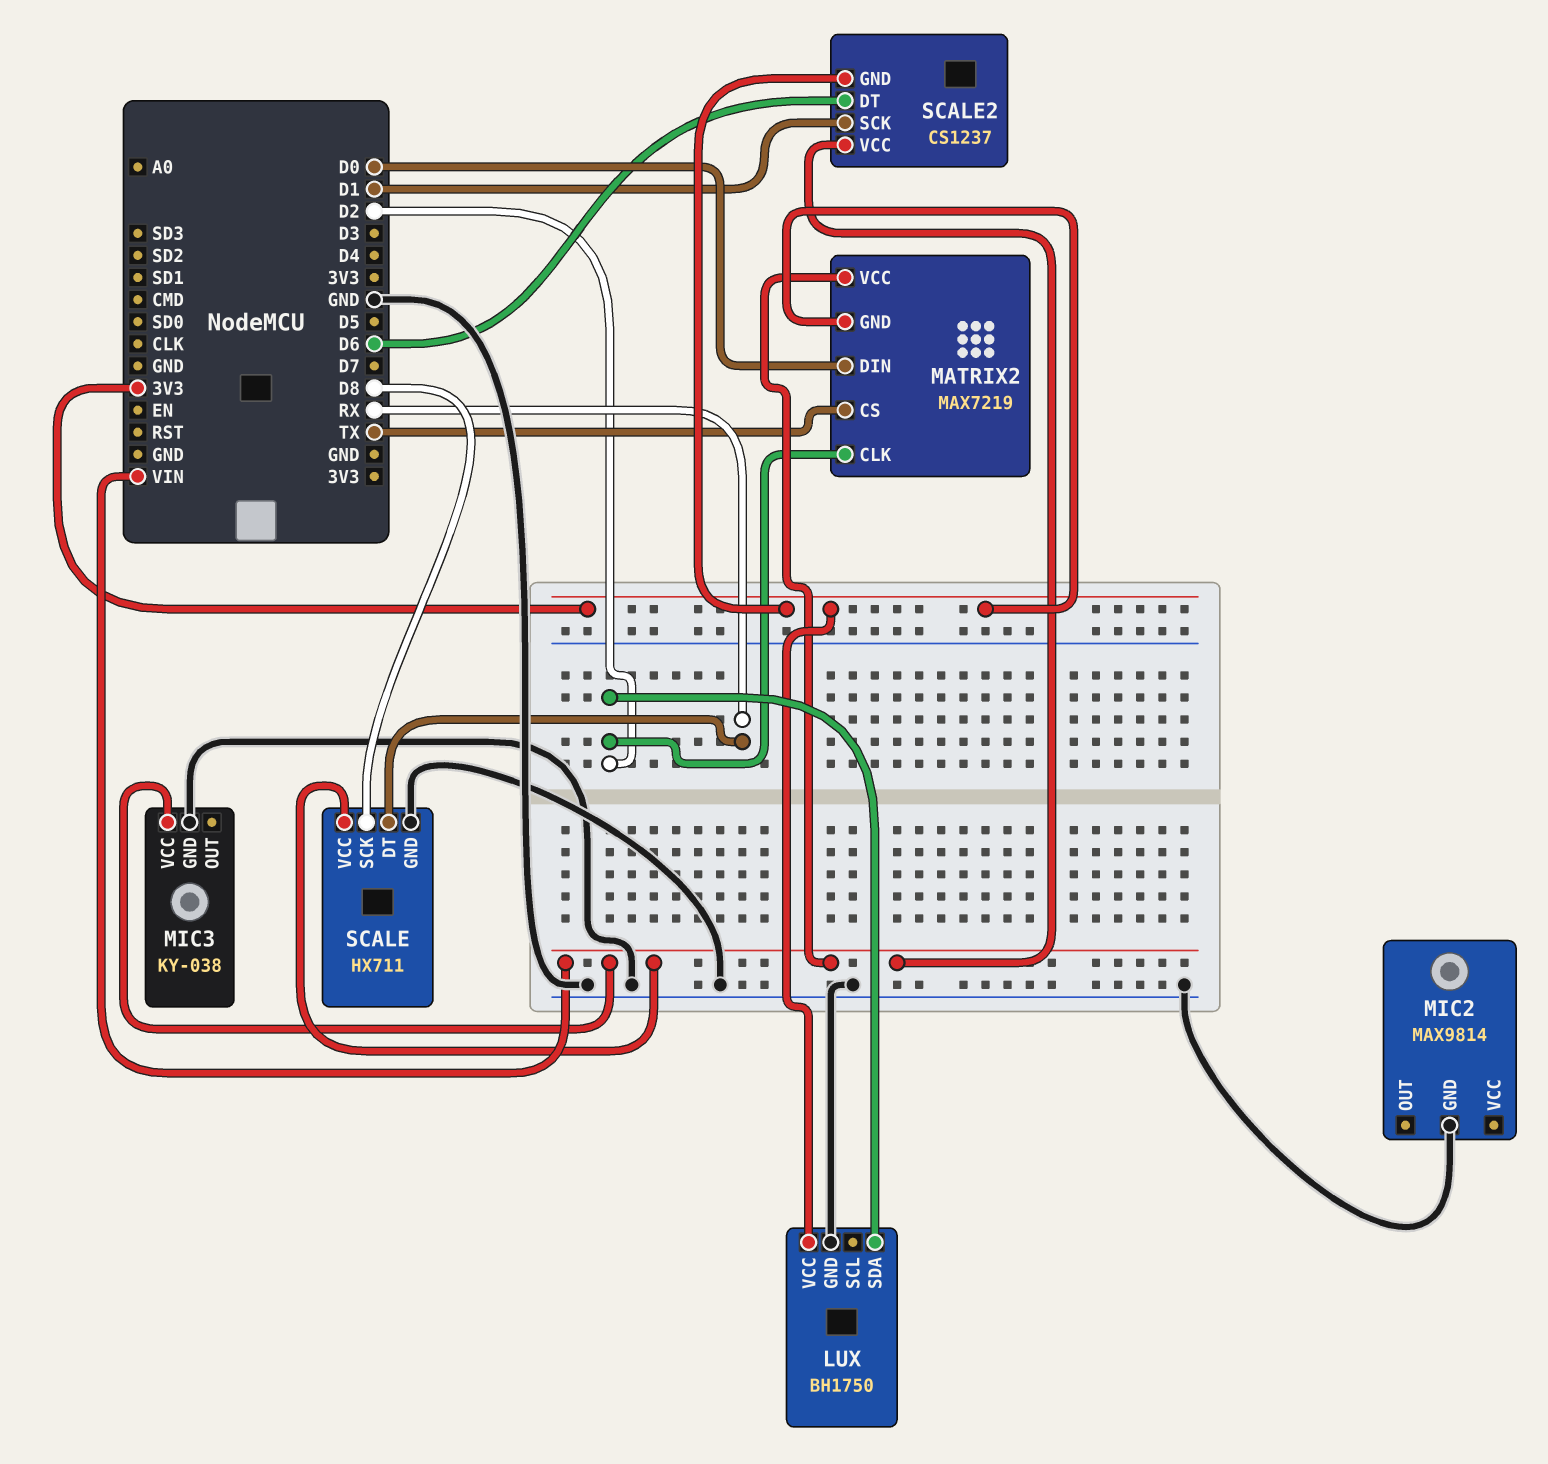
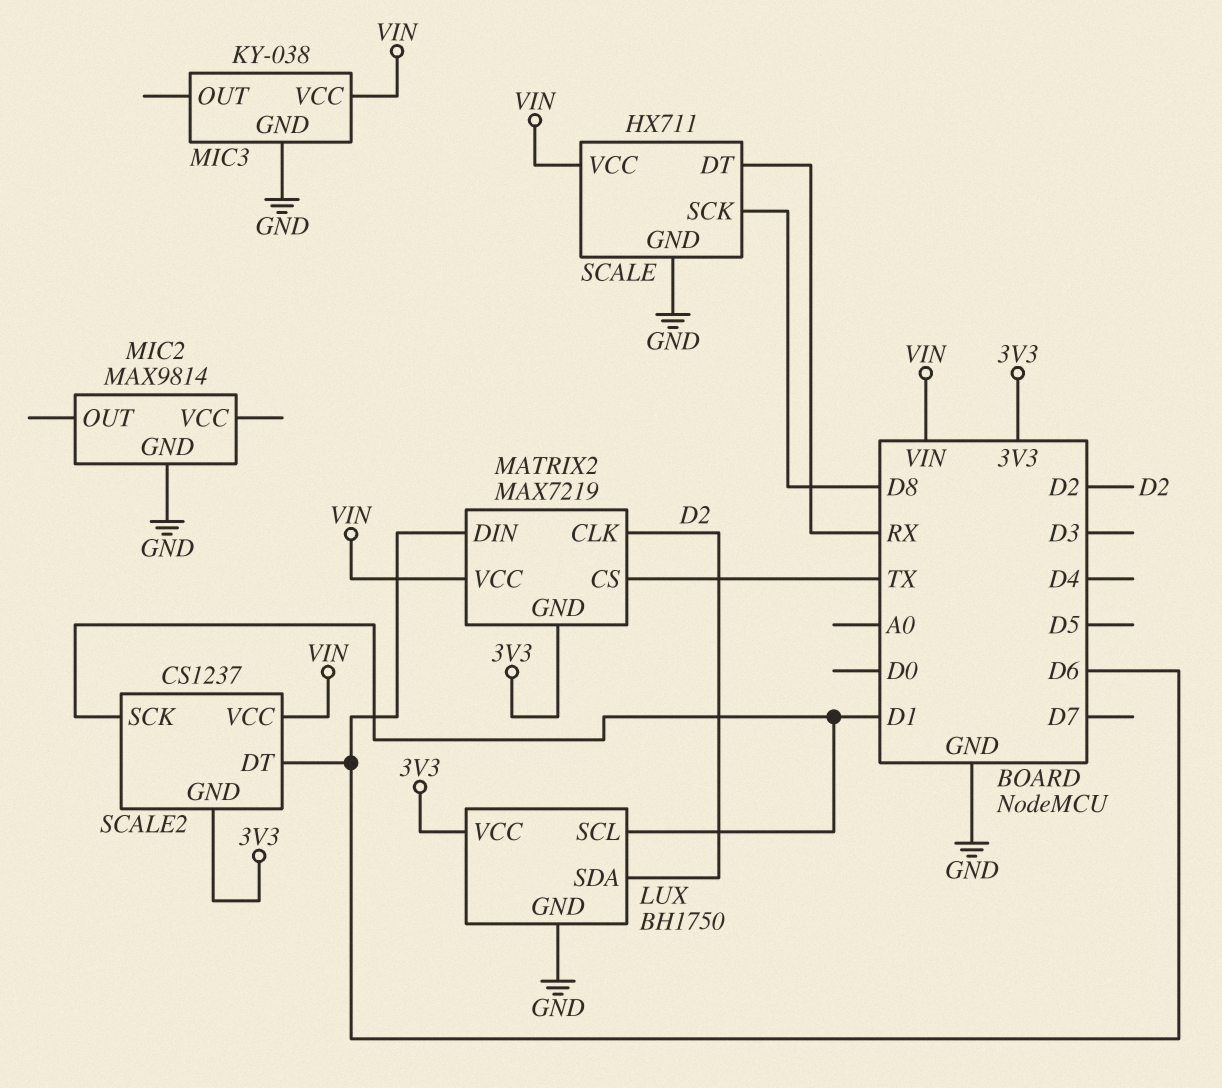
LUX pin SCL: none -> D1
MATRIX2 pin DIN: D0 -> D6

